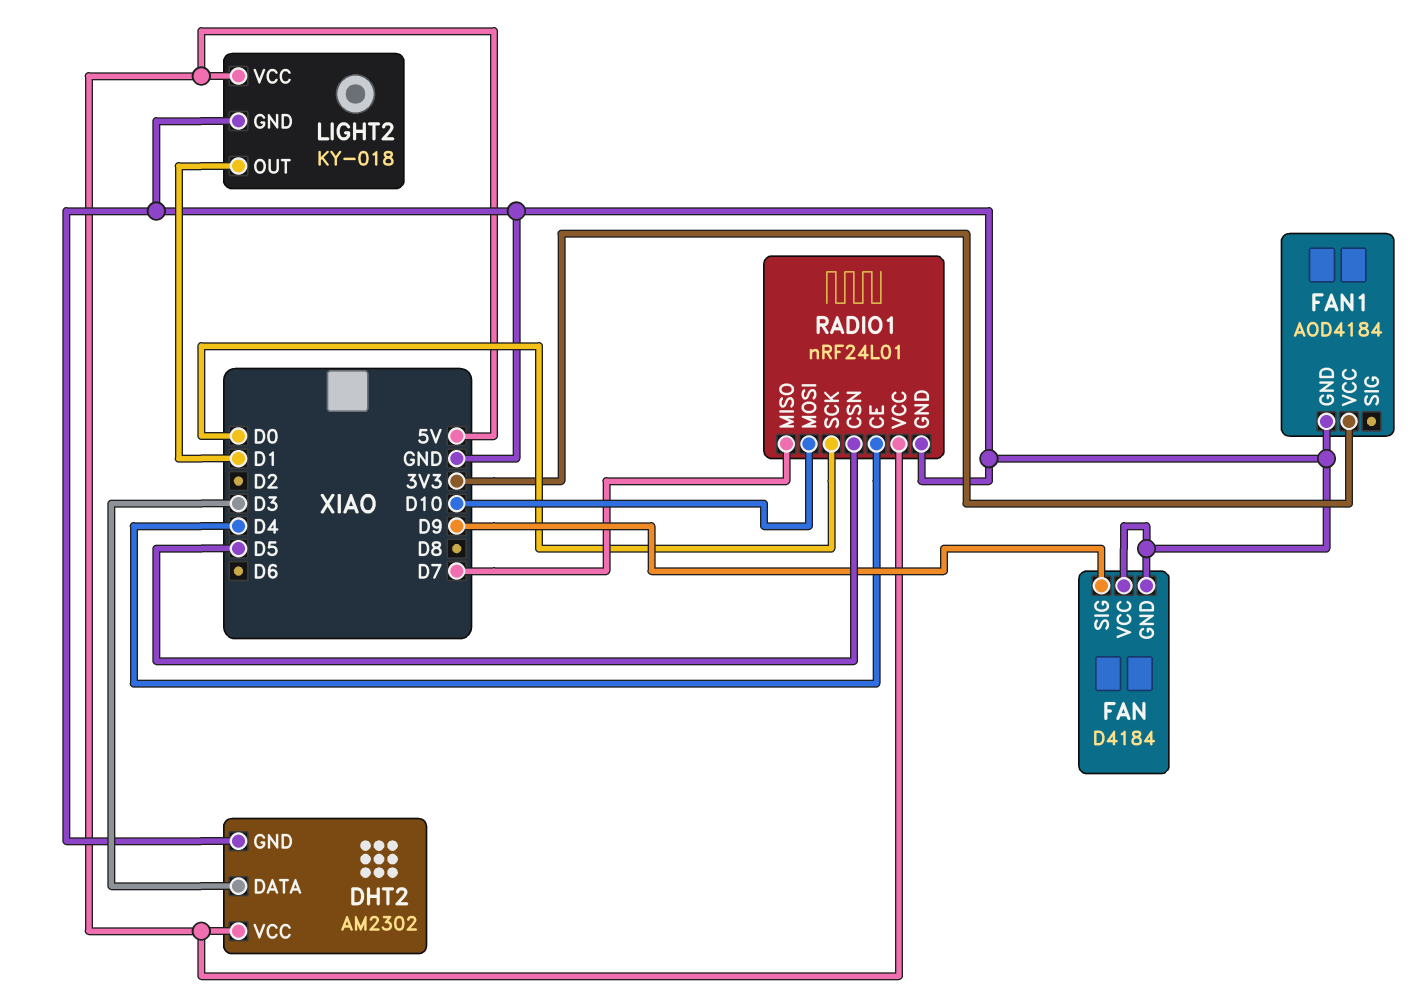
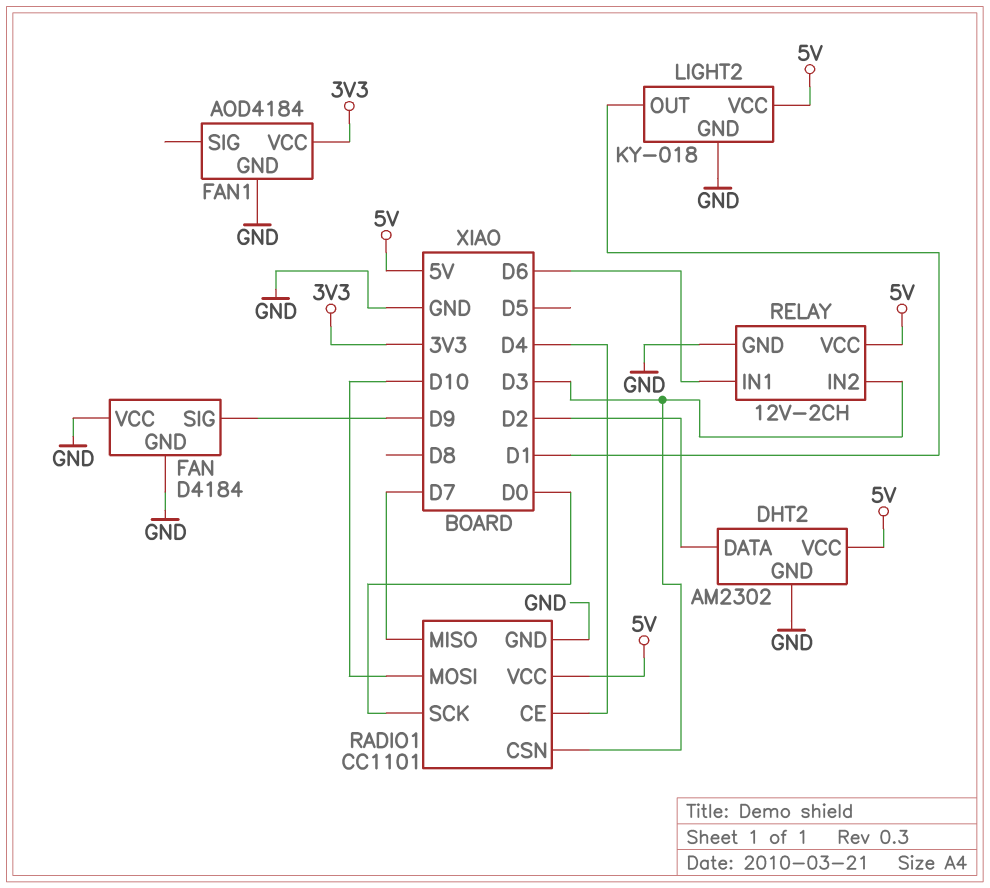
DHT2 pin DATA: D3 -> D2
RADIO1: nRF24L01 -> CC1101
RADIO1 pin CSN: D5 -> D3
RELAY: none -> 12V-2CH
RELAY pin GND: none -> GND
RELAY pin IN1: none -> D6
RELAY pin IN2: none -> D3
RELAY pin VCC: none -> 5V

